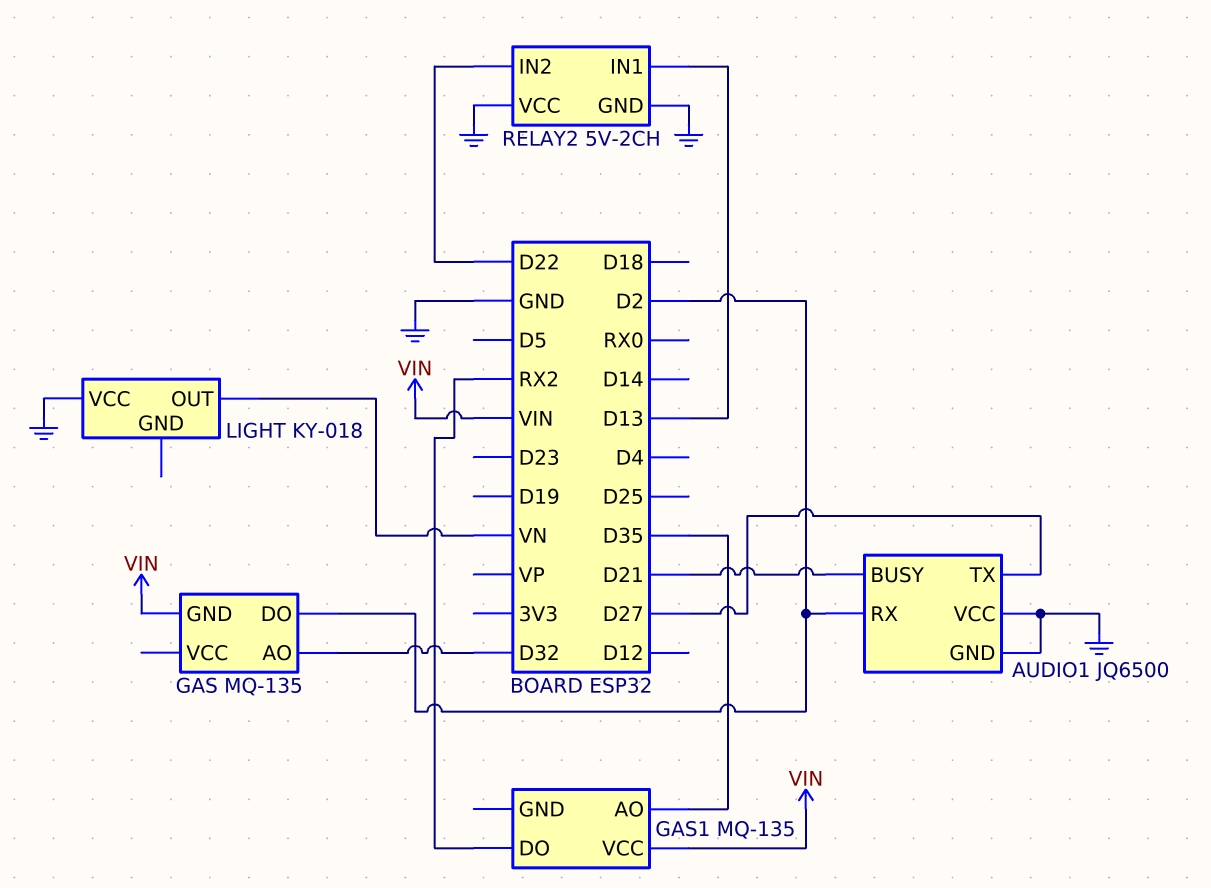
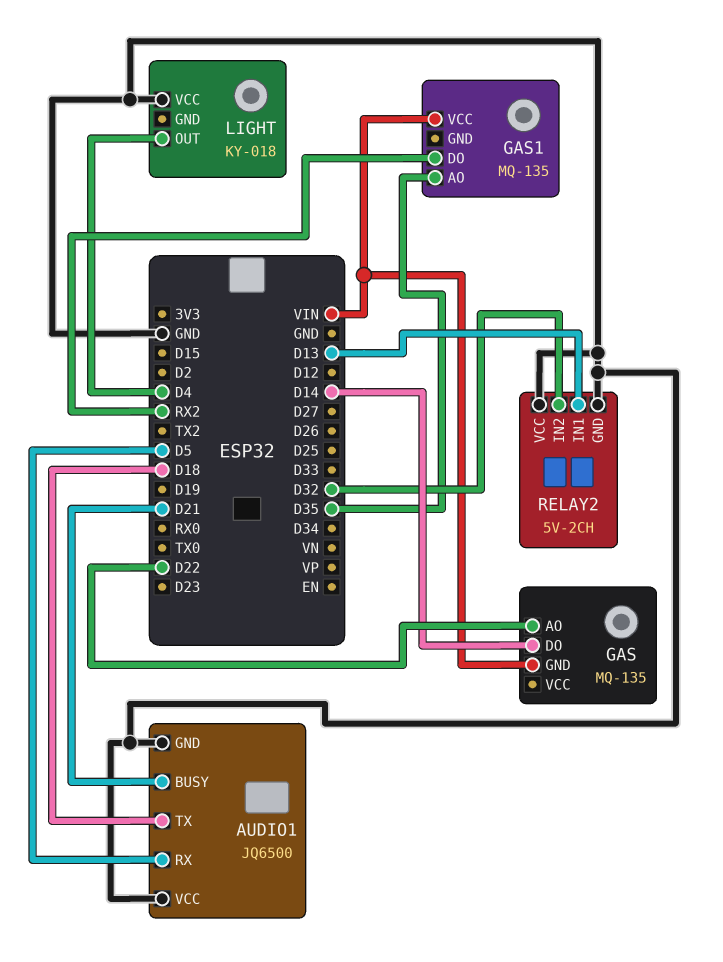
AUDIO1 pin RX: D2 -> D5
AUDIO1 pin TX: D27 -> D18
GAS pin AO: D32 -> D22
GAS pin DO: D2 -> D14
LIGHT pin OUT: VN -> D4
RELAY2 pin IN2: D22 -> D32

